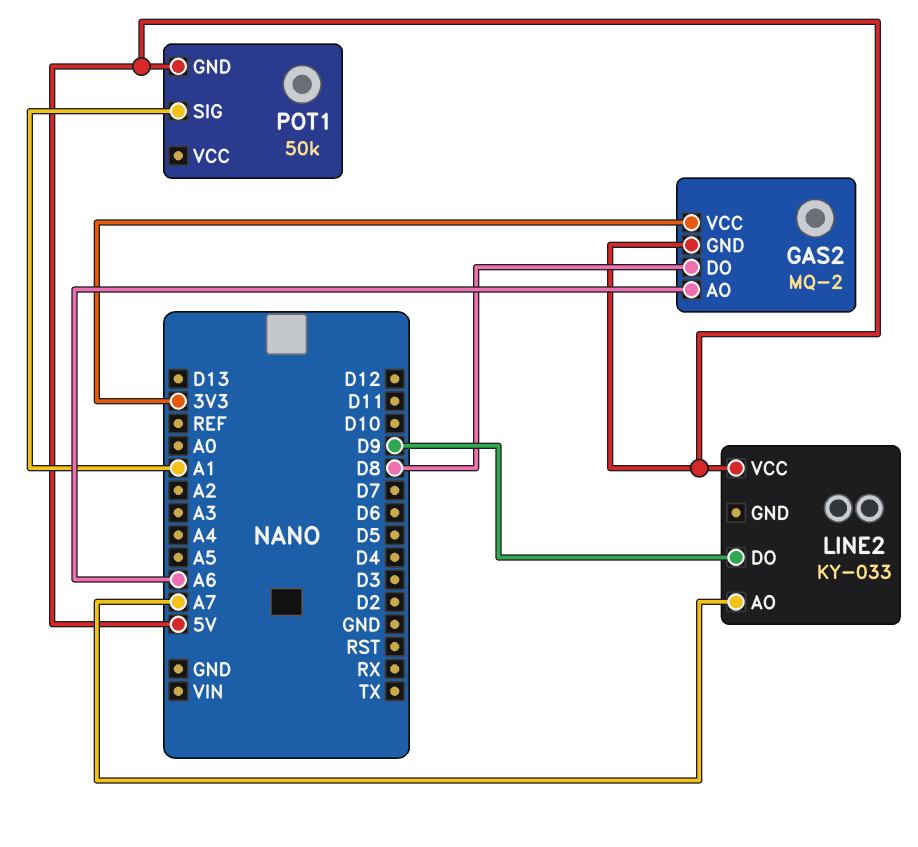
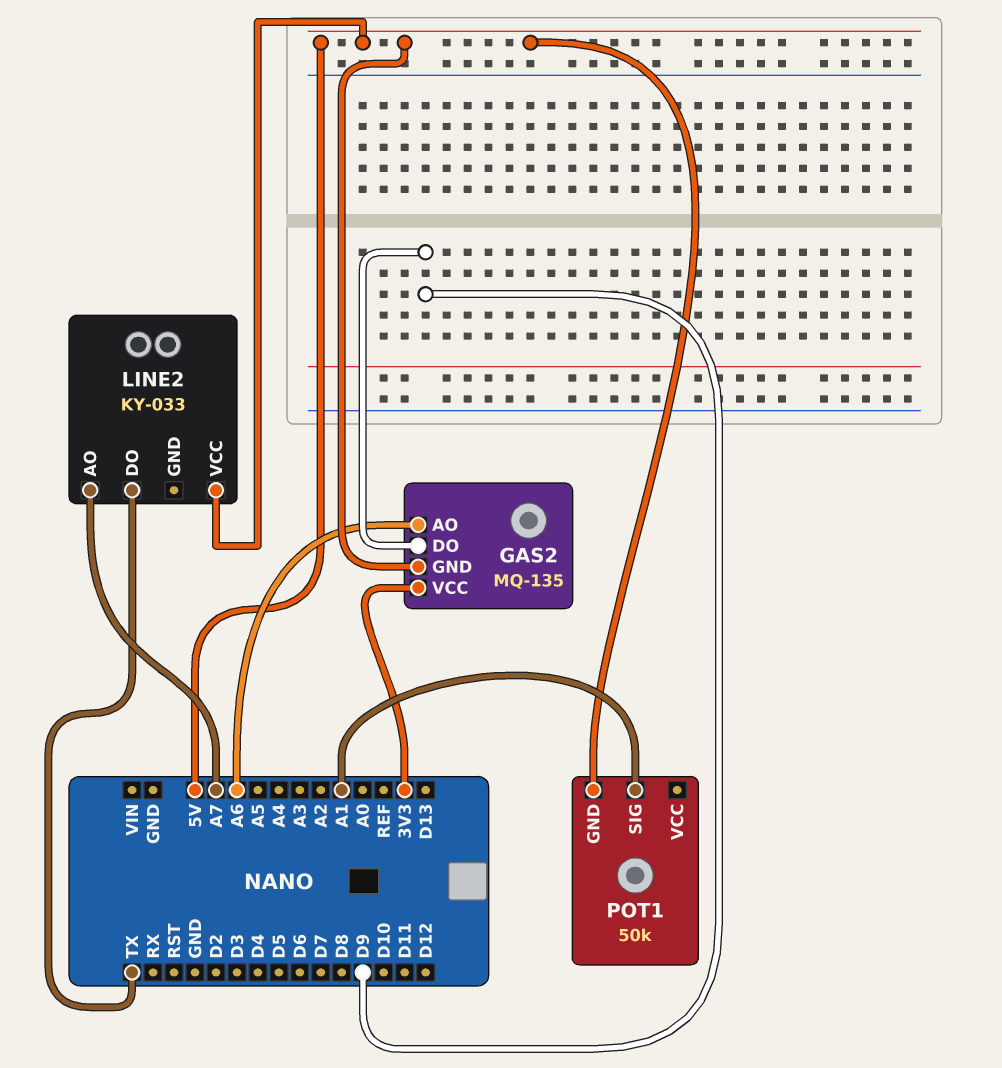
GAS2: MQ-2 -> MQ-135
GAS2 pin DO: D8 -> D9
LINE2 pin DO: D9 -> TX

